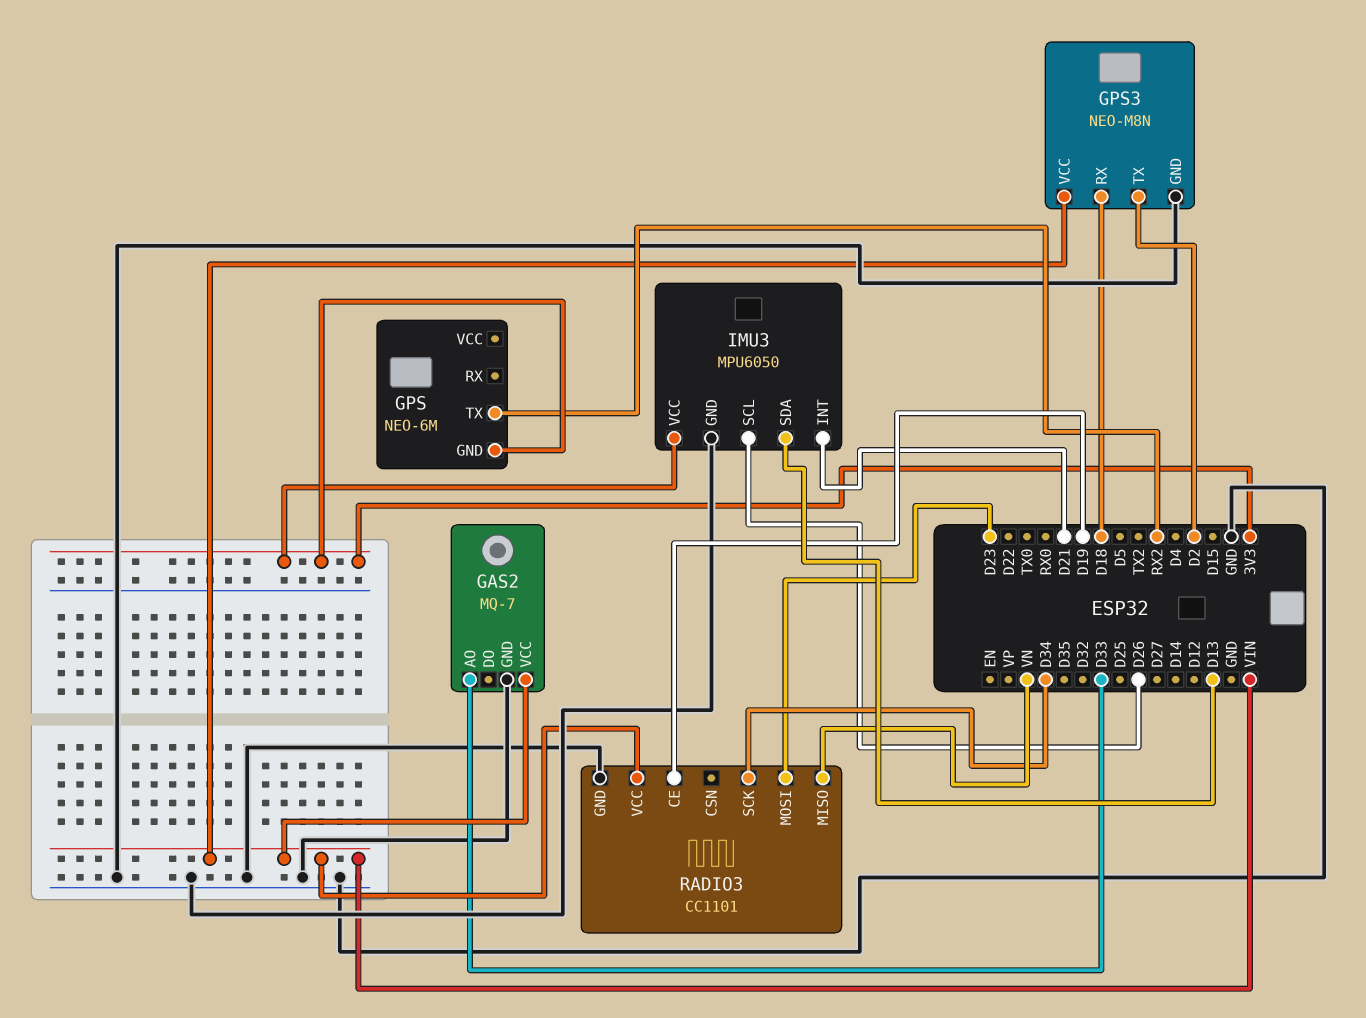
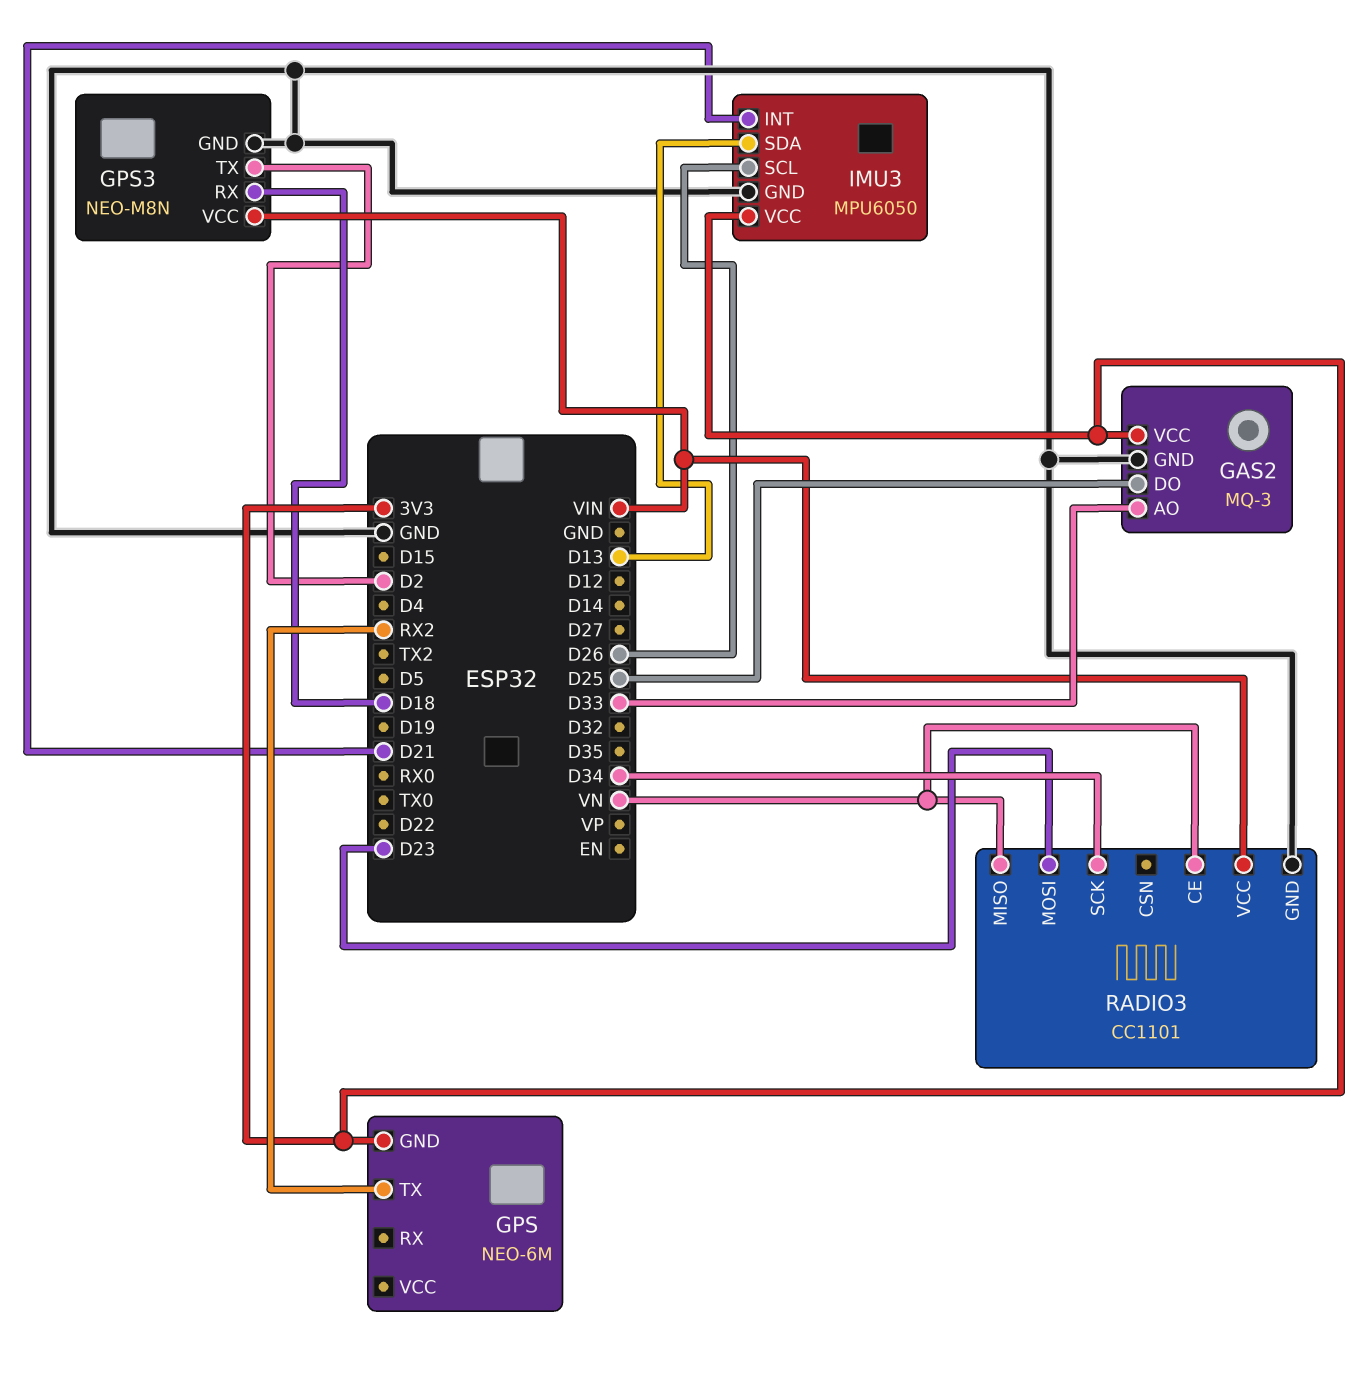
GAS2: MQ-7 -> MQ-3
GAS2 pin DO: none -> D25
GAS2 pin VCC: VIN -> 3V3
RADIO3 pin CE: D19 -> VN

